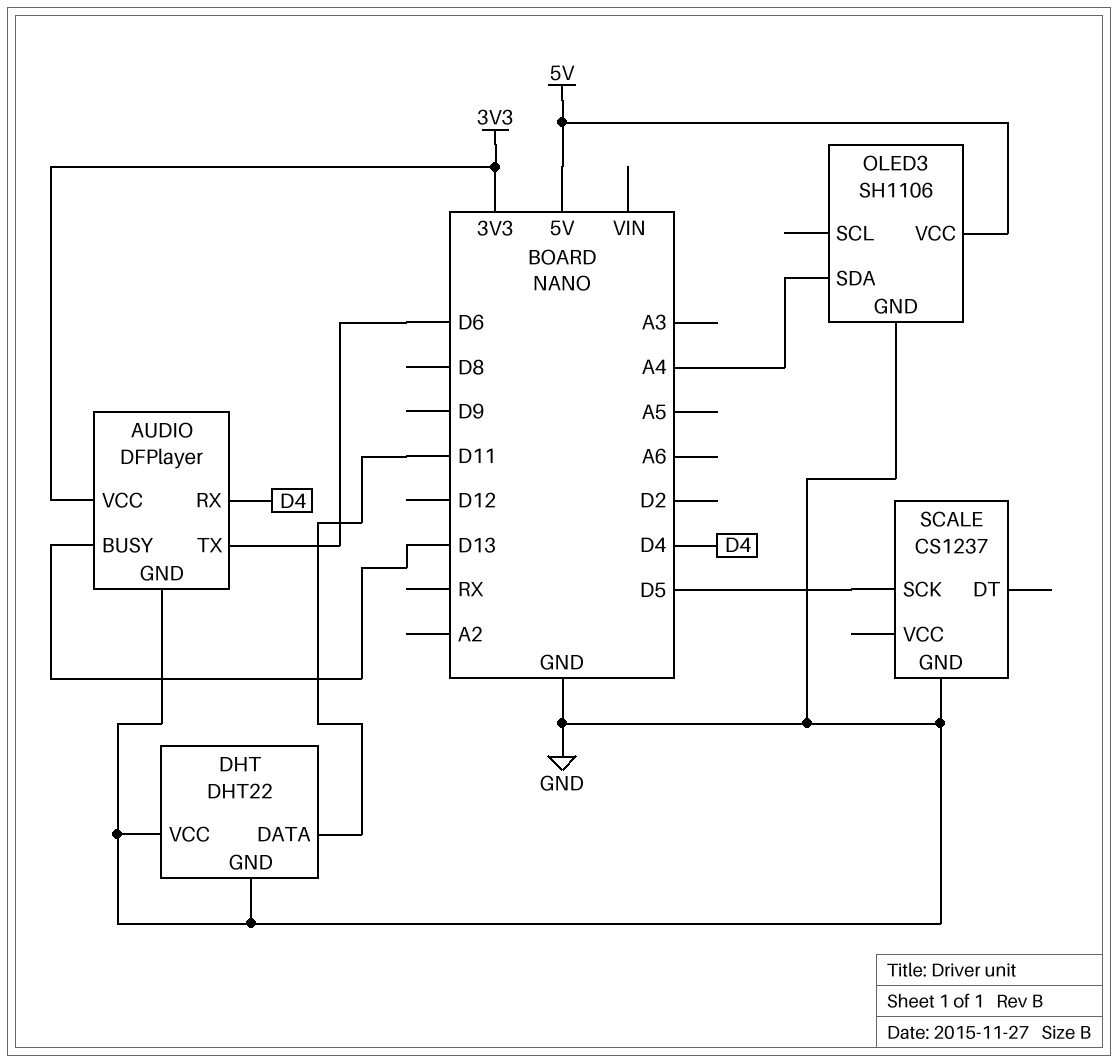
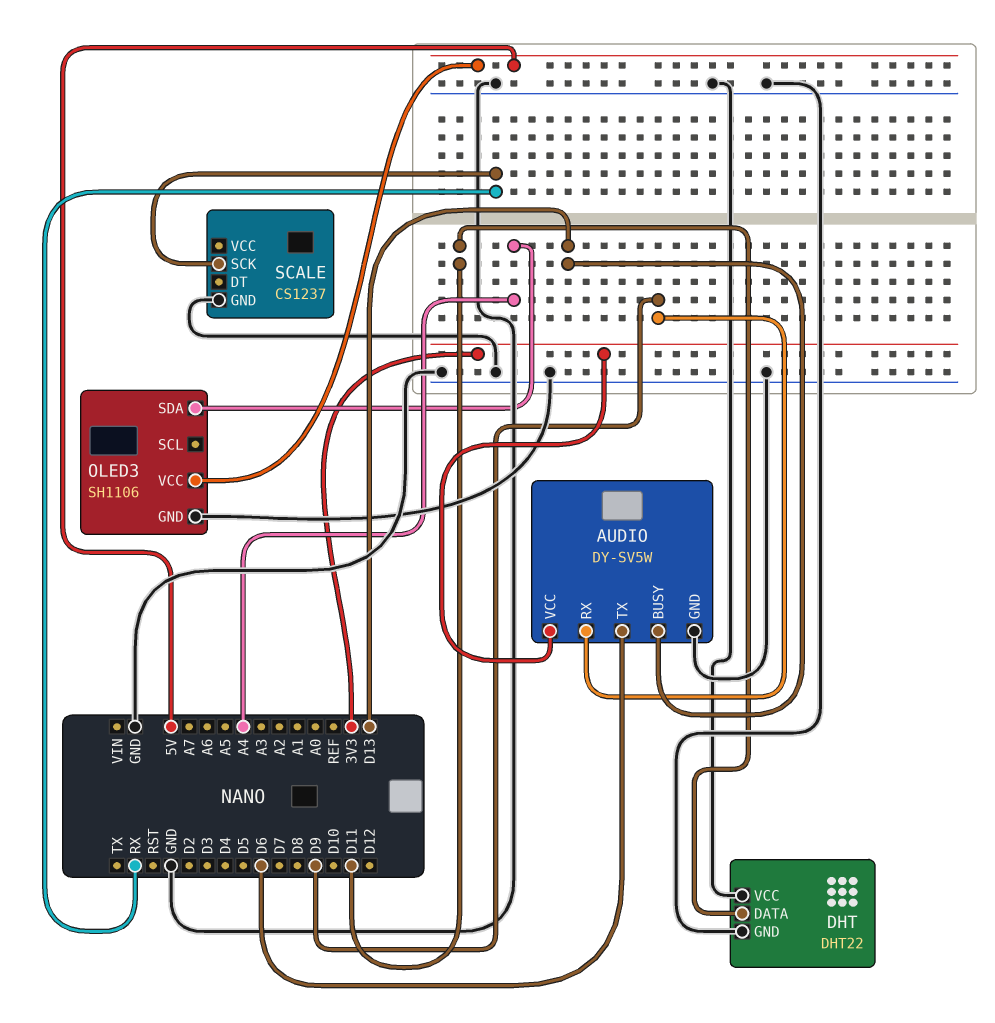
AUDIO: DFPlayer -> DY-SV5W
AUDIO pin RX: D4 -> D9
SCALE pin SCK: D5 -> RX

